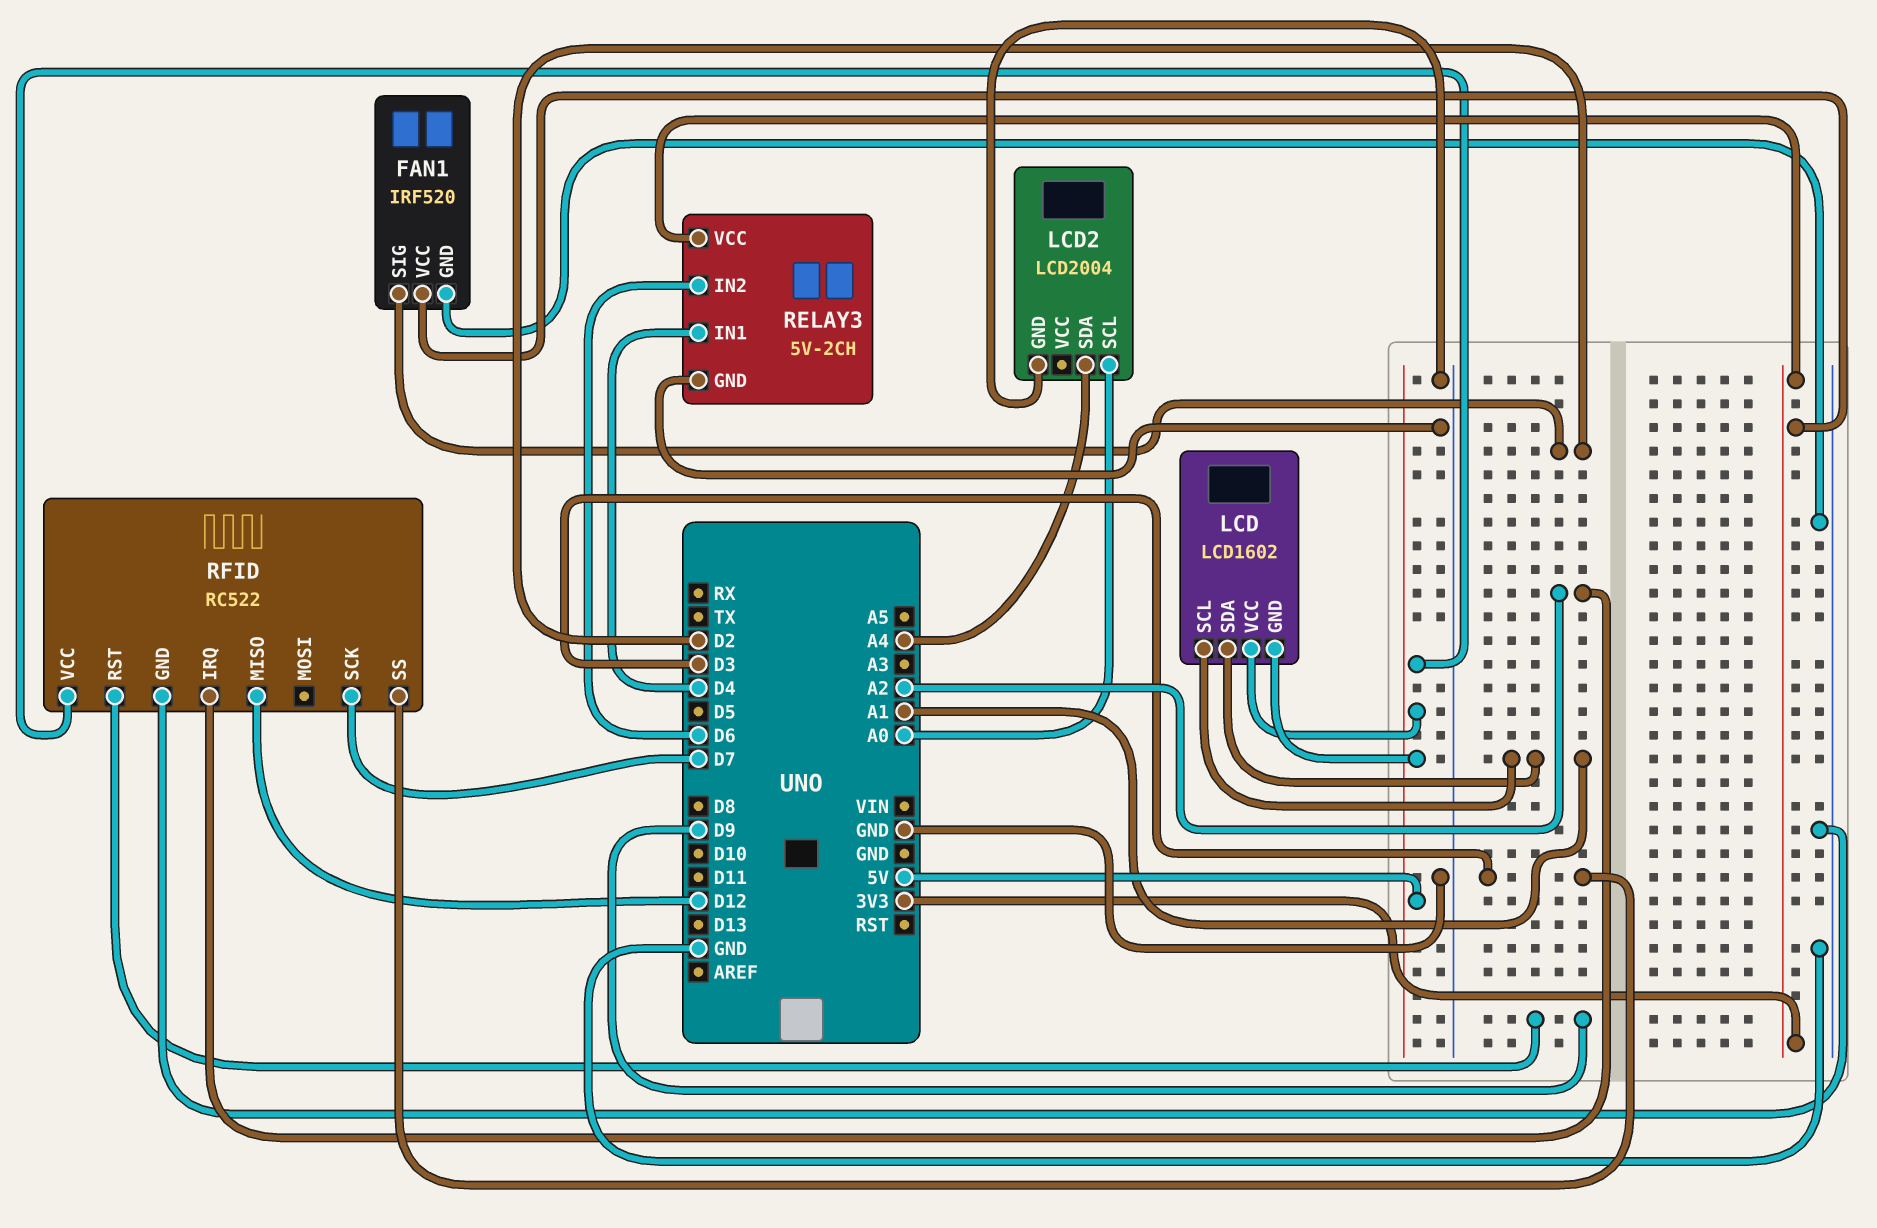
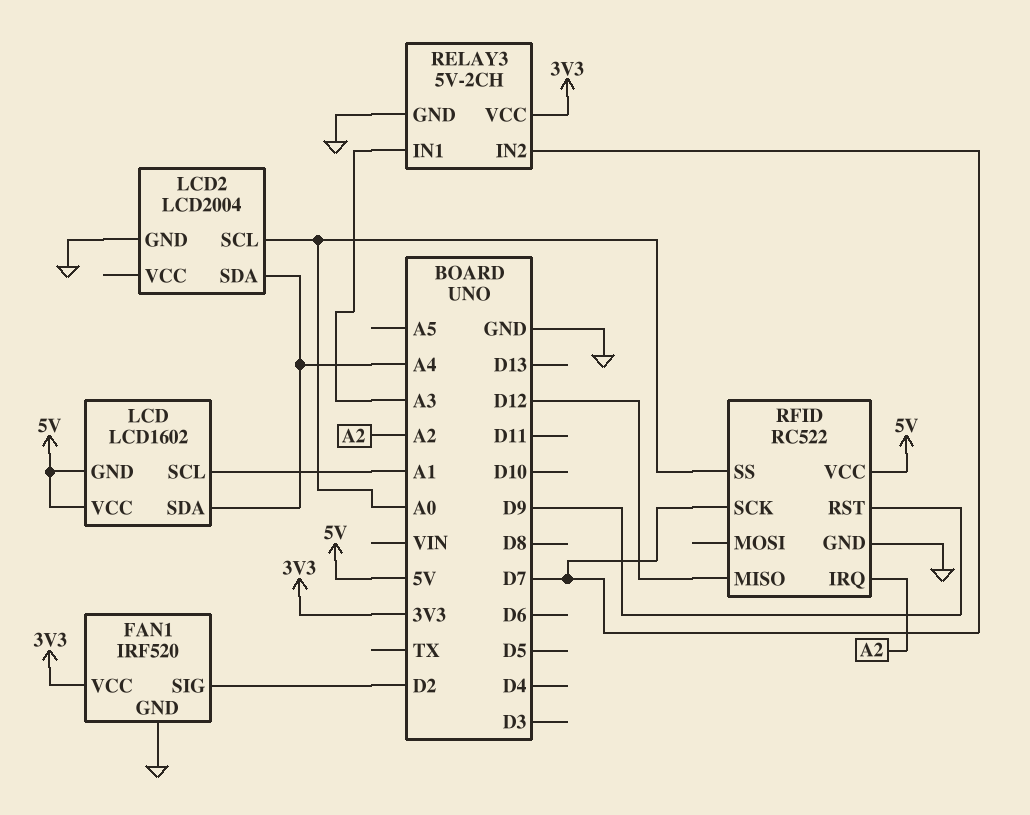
LCD pin SDA: A1 -> A4
RELAY3 pin IN1: D4 -> A3
RELAY3 pin IN2: D6 -> D7
RFID pin SS: D3 -> A0

